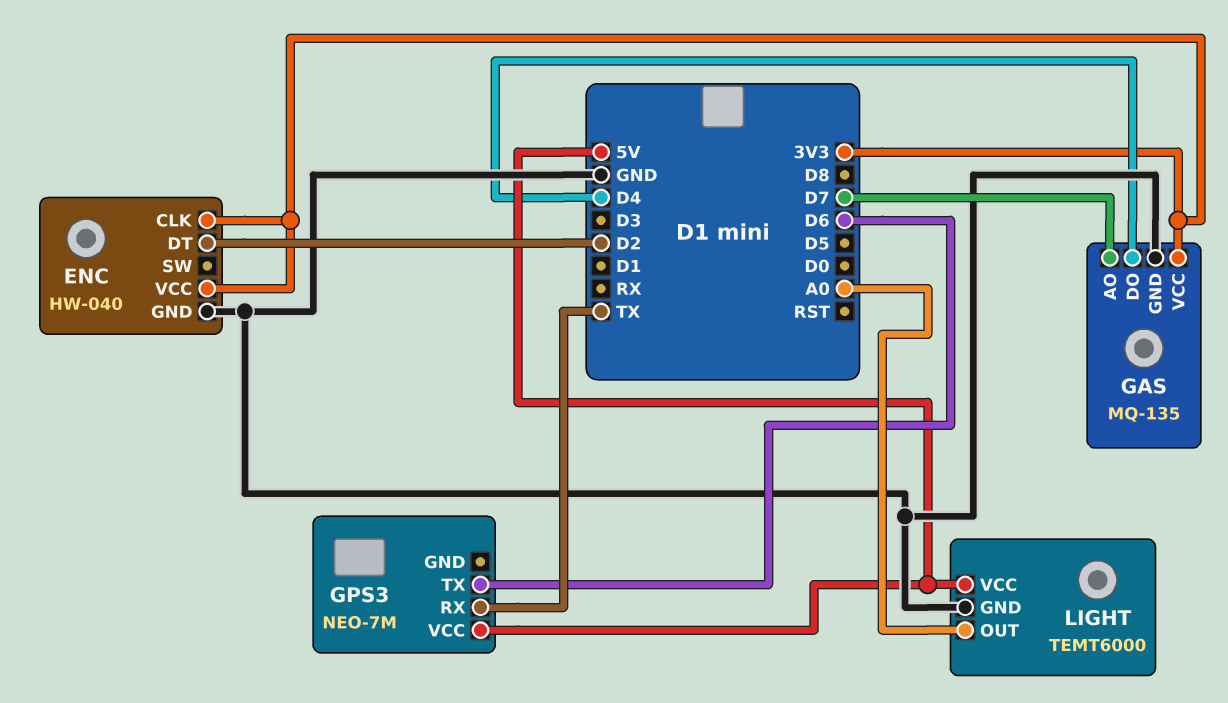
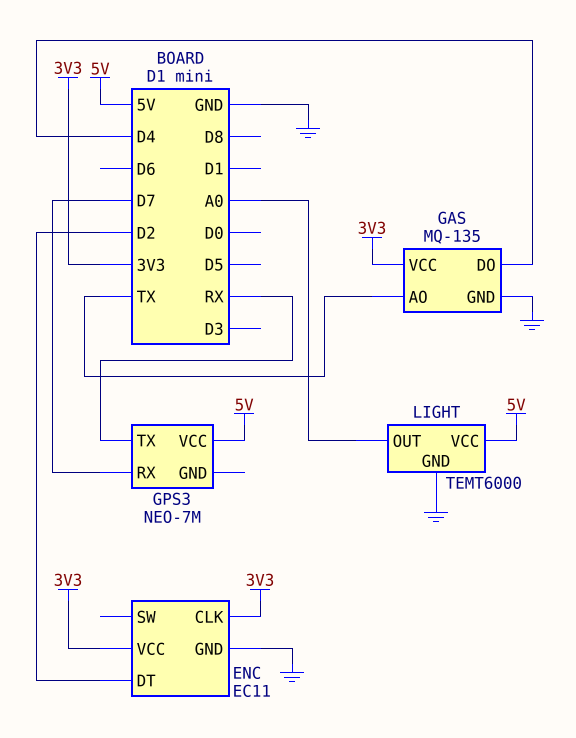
ENC: HW-040 -> EC11
GAS pin AO: D7 -> TX
GPS3 pin RX: TX -> D7
GPS3 pin TX: D6 -> RX

